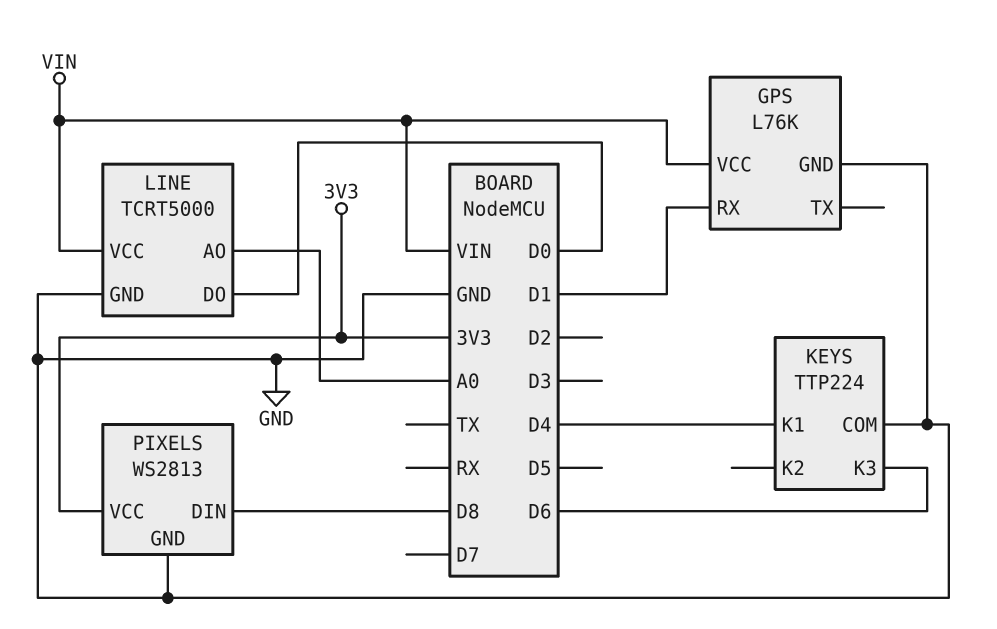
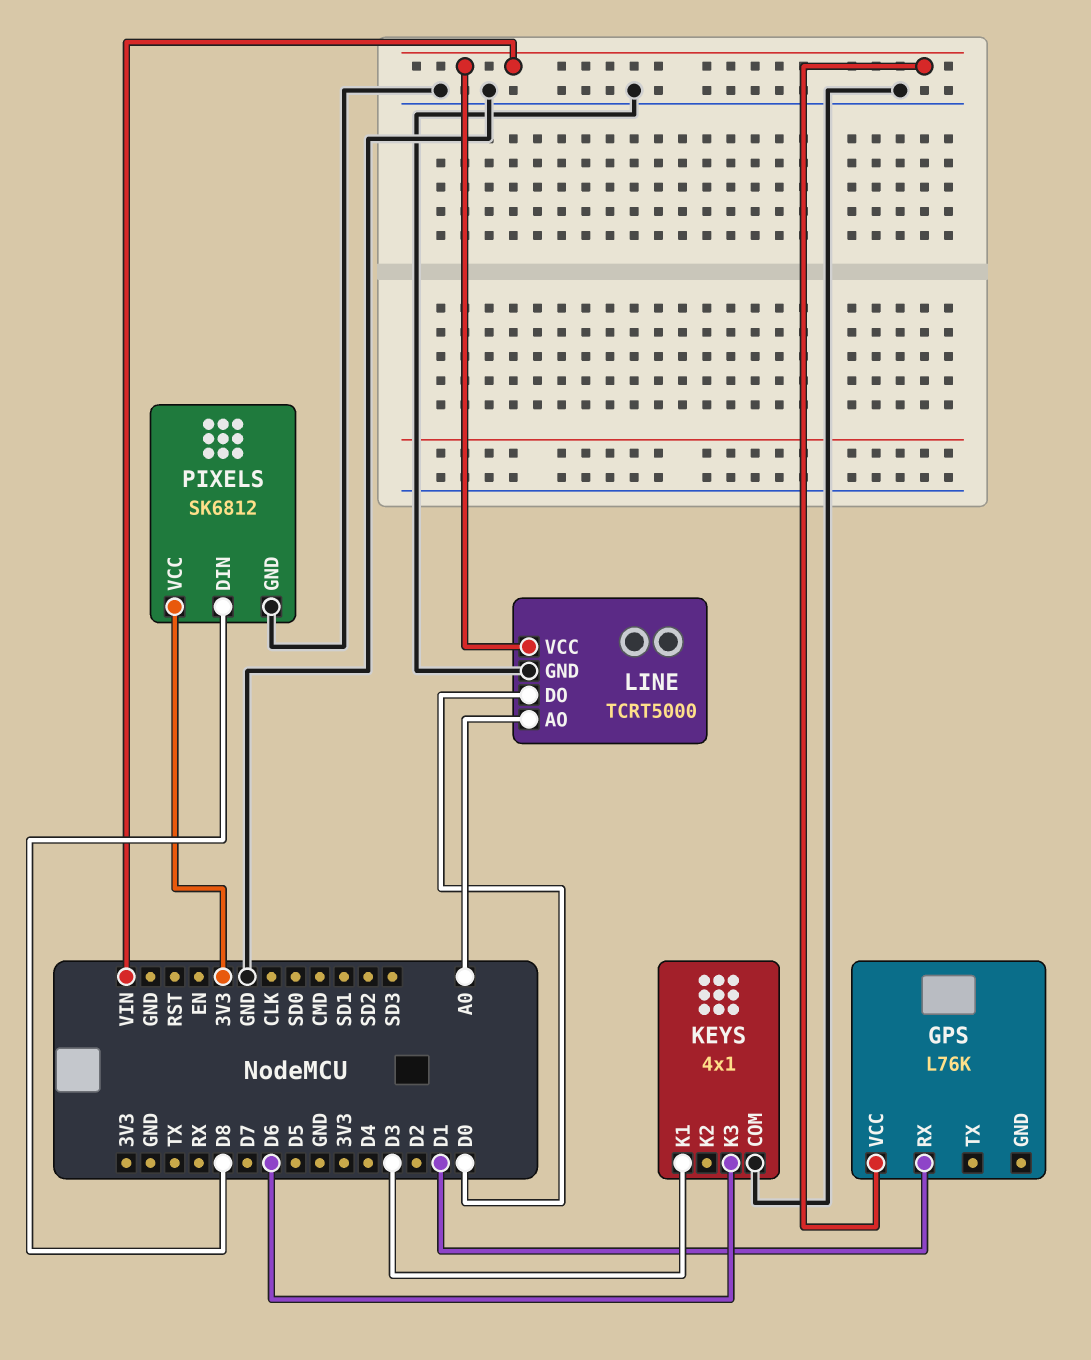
GPS pin GND: GND -> none
KEYS: TTP224 -> 4x1
KEYS pin K1: D4 -> D3
PIXELS: WS2813 -> SK6812

